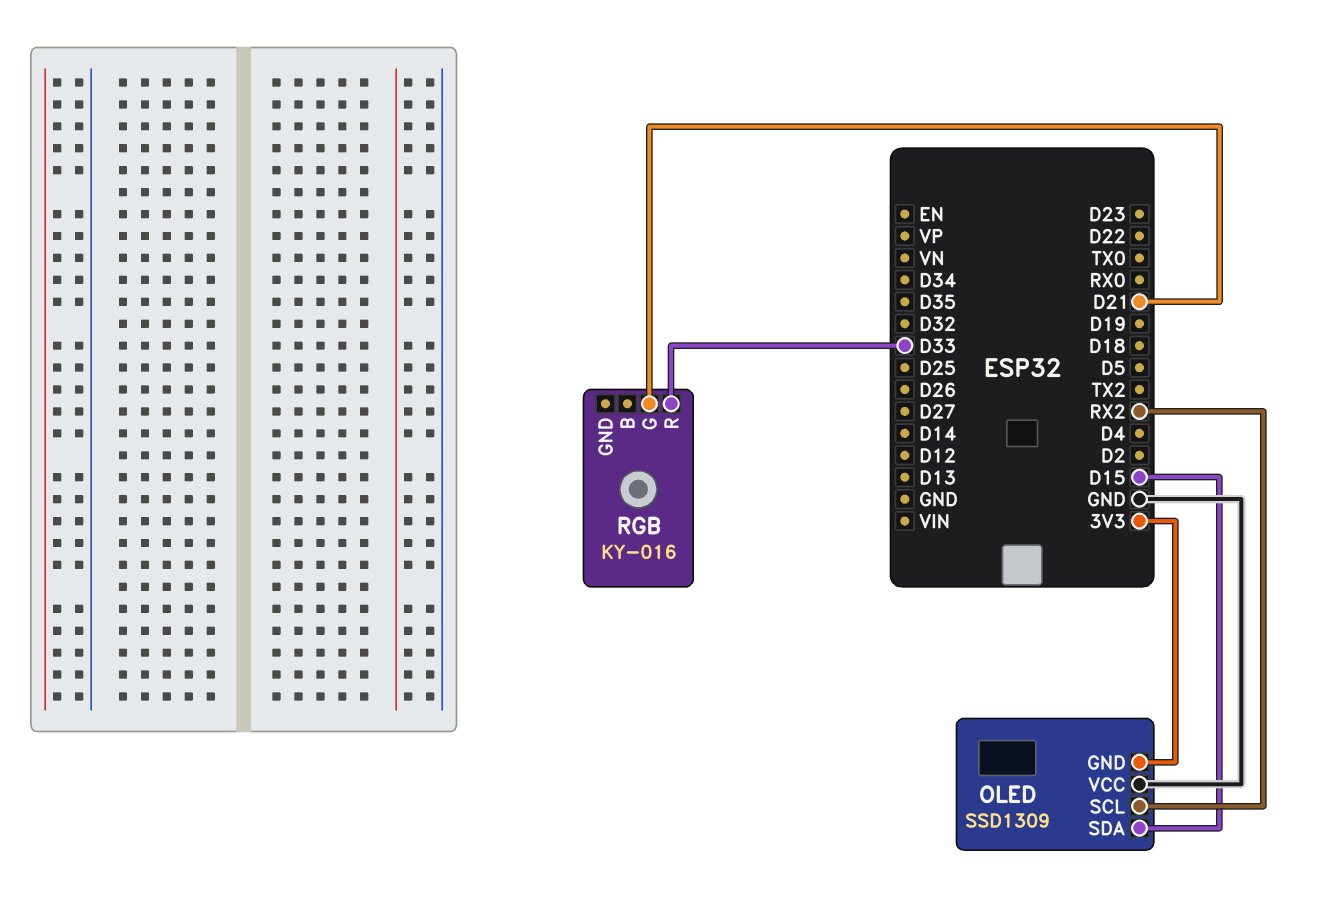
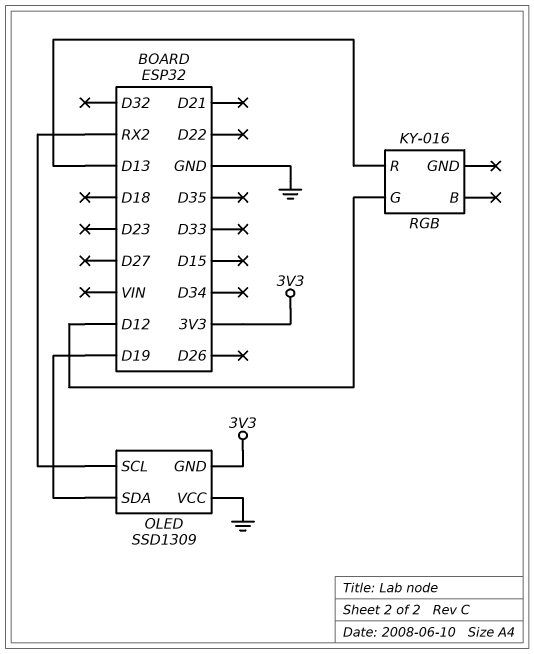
OLED pin SDA: D15 -> D19
RGB pin G: D21 -> D12
RGB pin R: D33 -> D13

